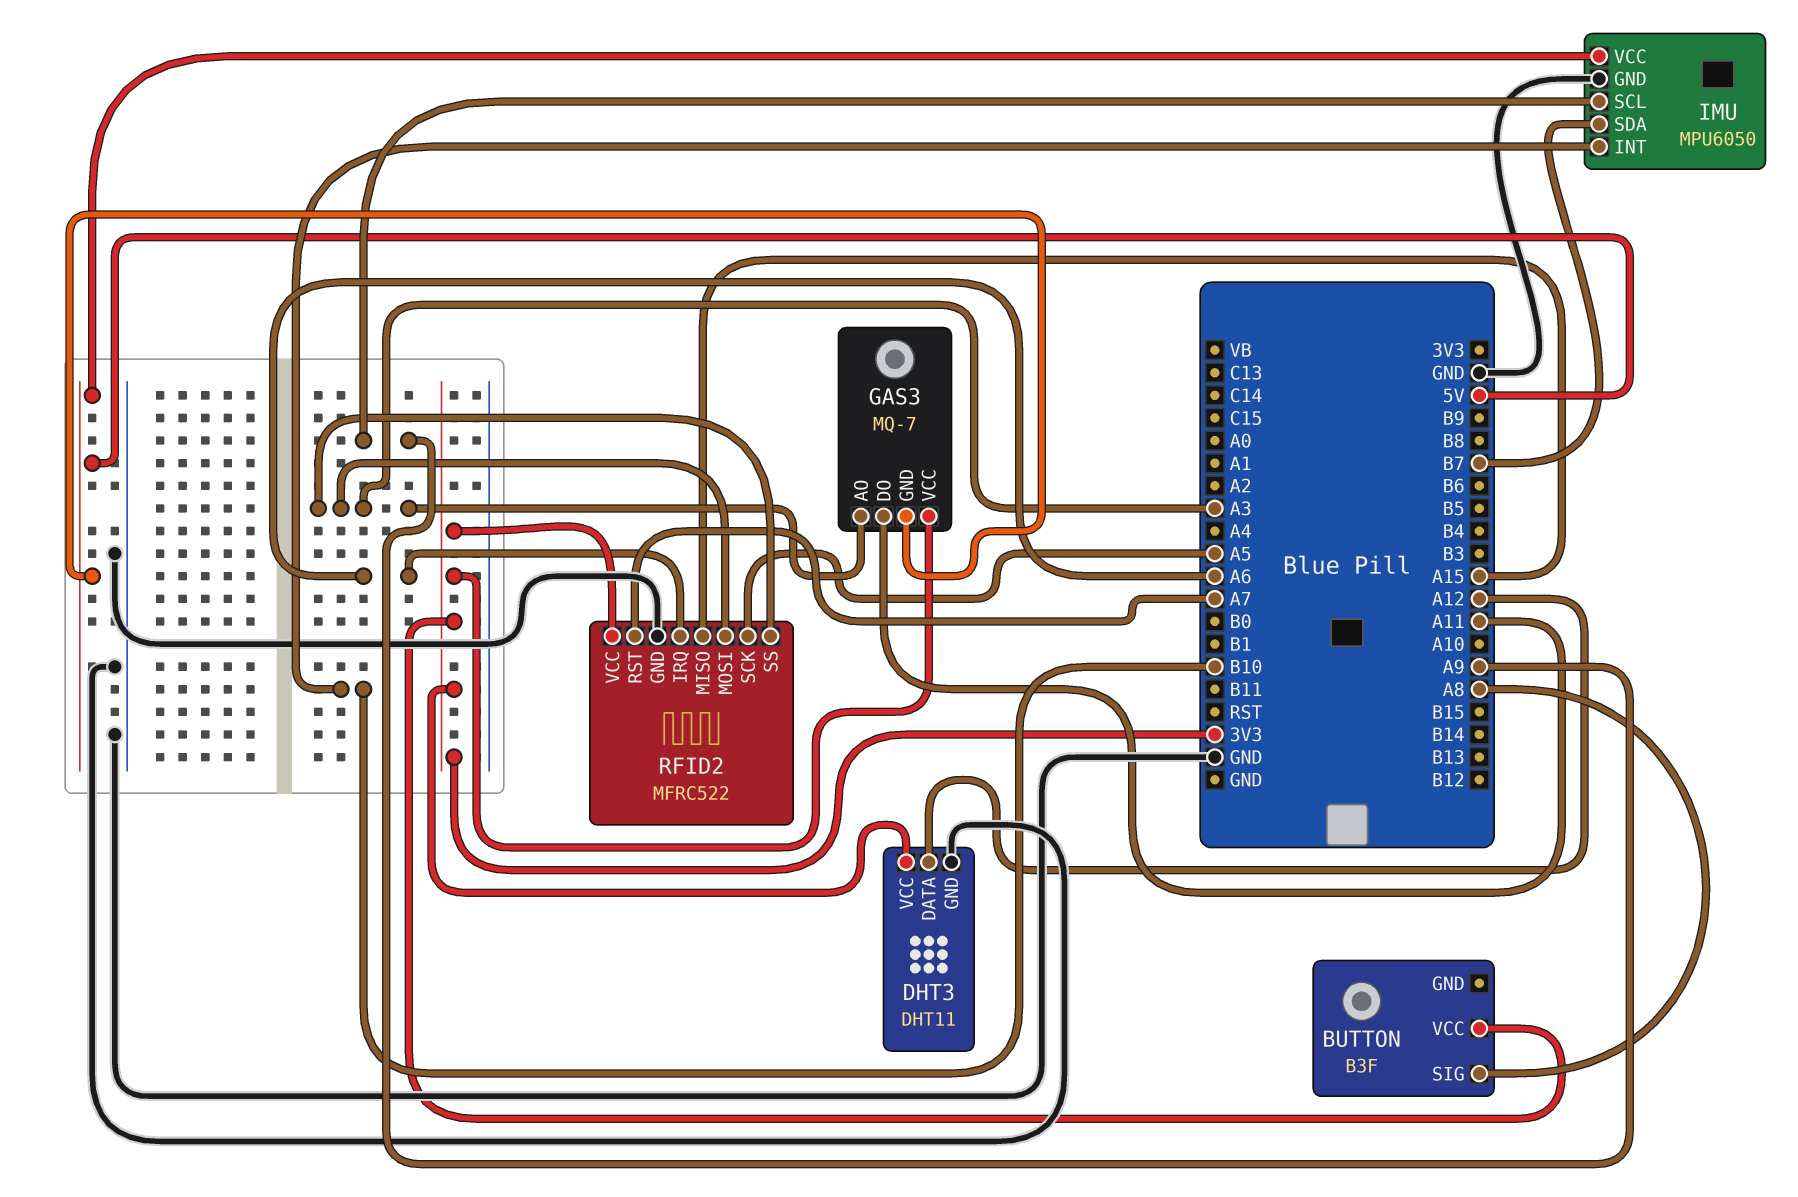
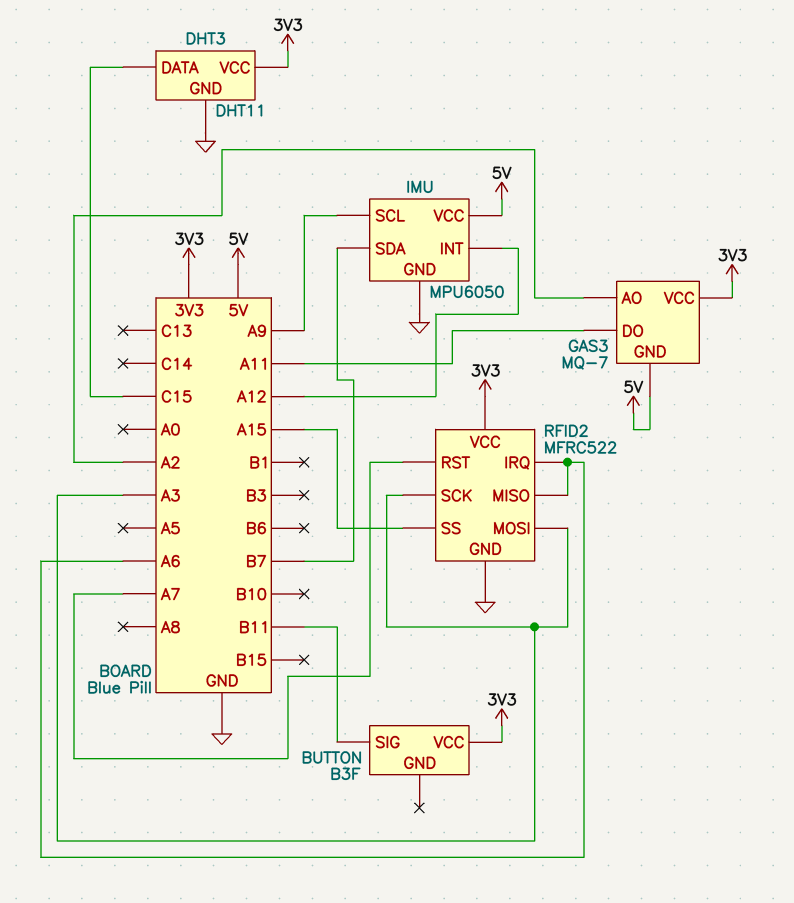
BUTTON pin SIG: A8 -> B11
DHT3 pin DATA: A12 -> C15
GAS3 pin AO: A3 -> A2
IMU pin INT: B10 -> A12
RFID2 pin MISO: A15 -> A6
RFID2 pin SCK: A5 -> A3
RFID2 pin SS: A3 -> A15

